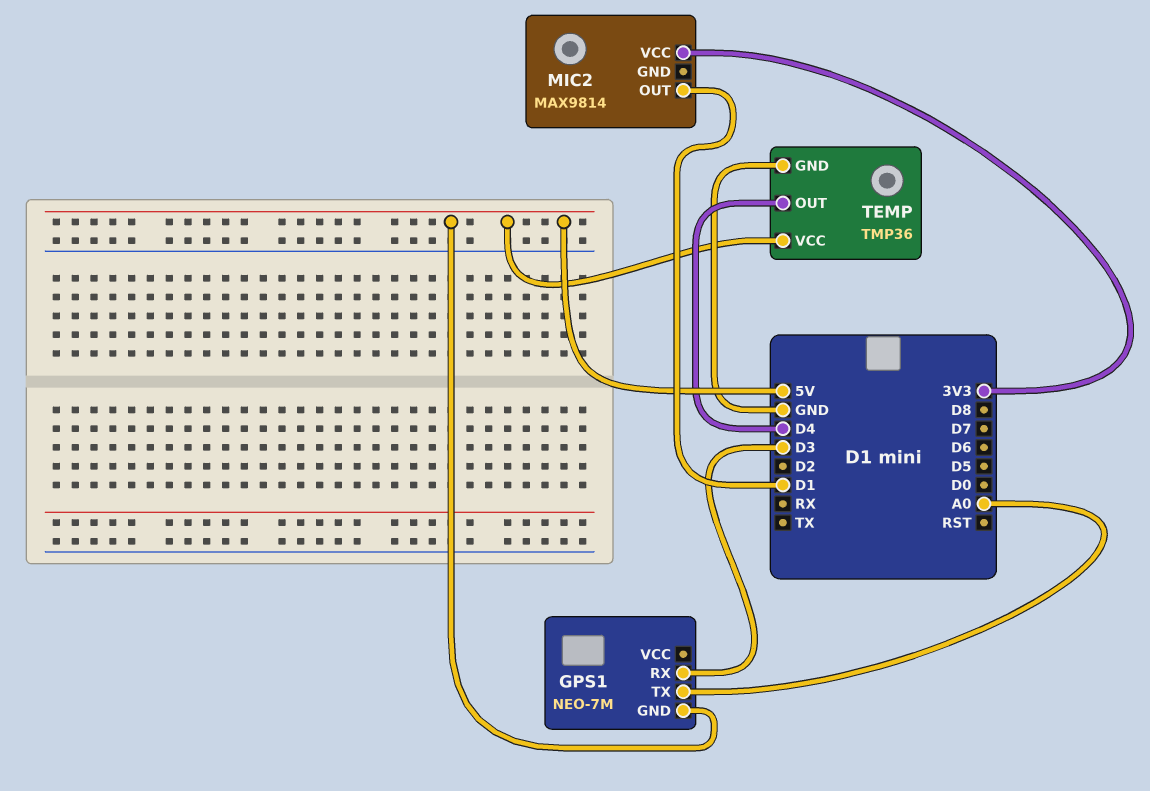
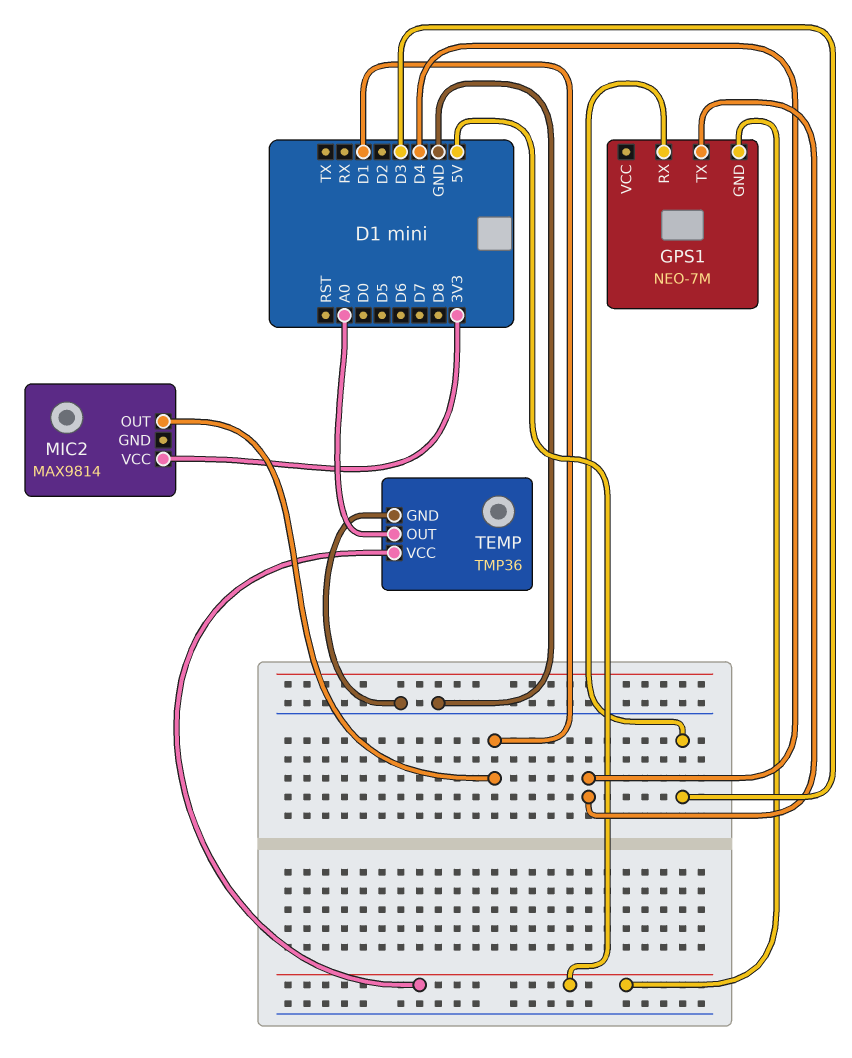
GPS1 pin TX: A0 -> D4
TEMP pin OUT: D4 -> A0

